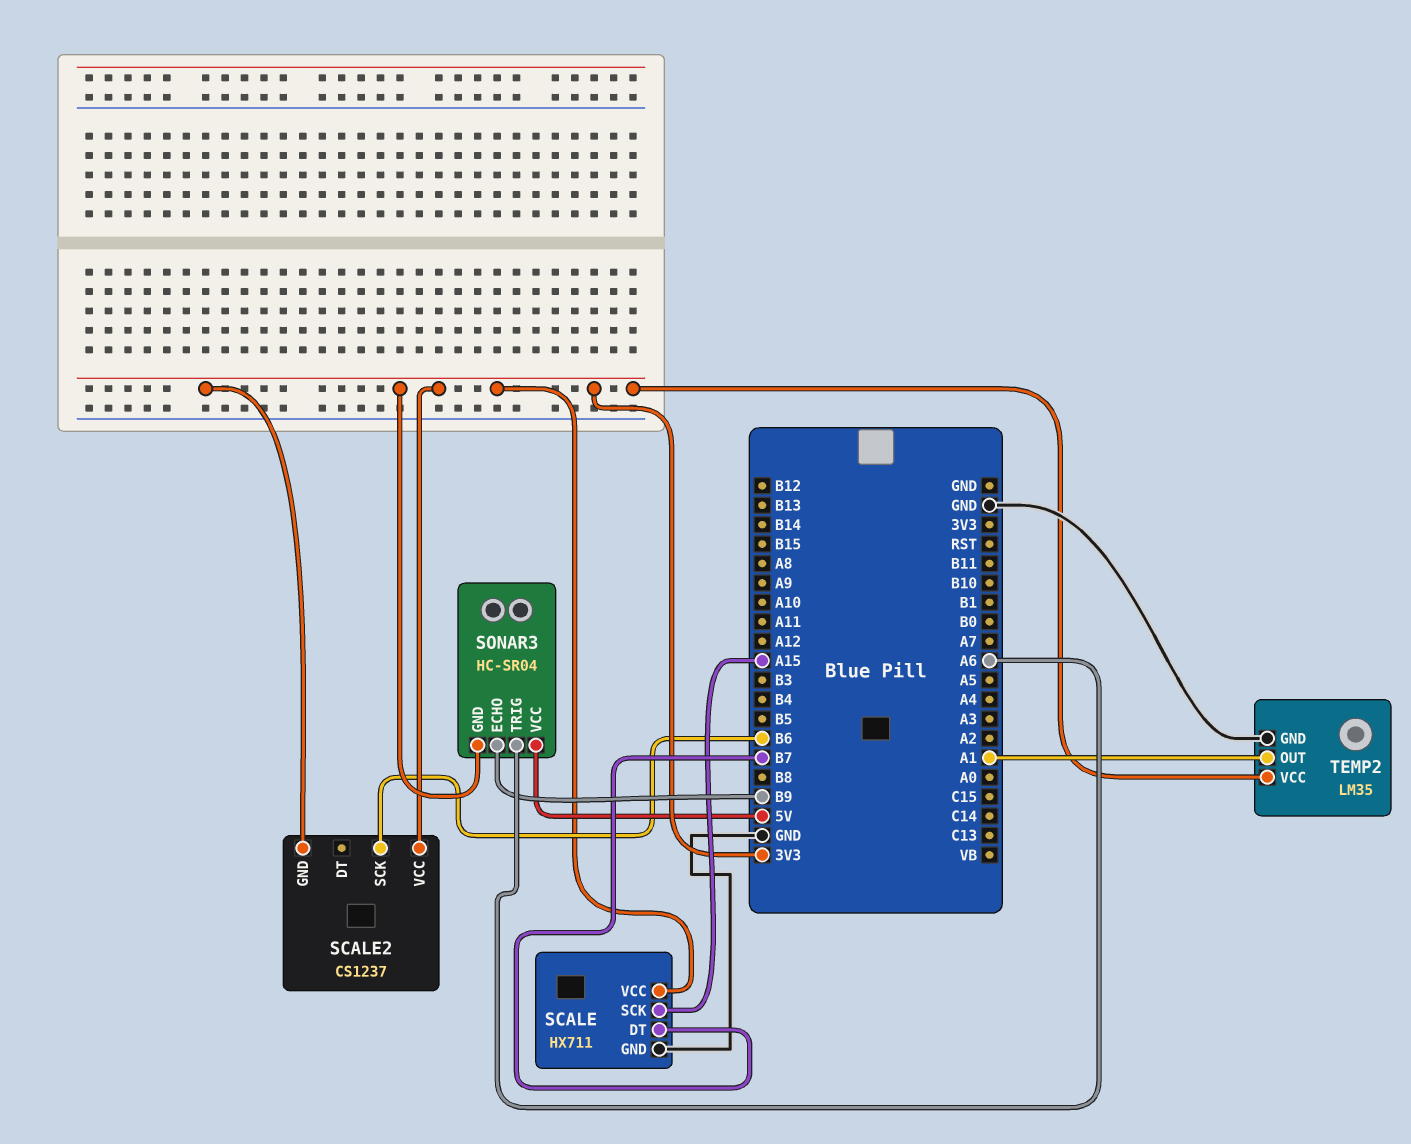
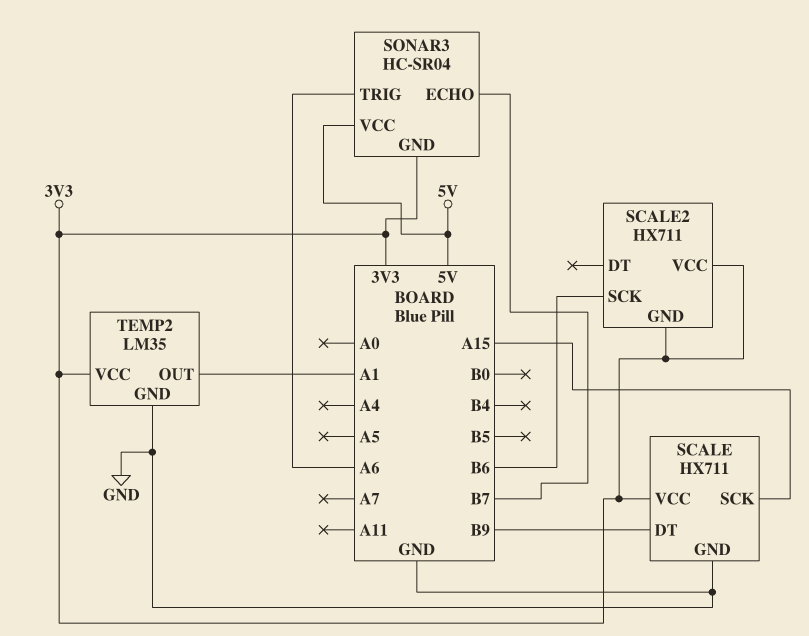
SCALE pin DT: B7 -> B9
SCALE2: CS1237 -> HX711
SONAR3 pin ECHO: B9 -> B7

